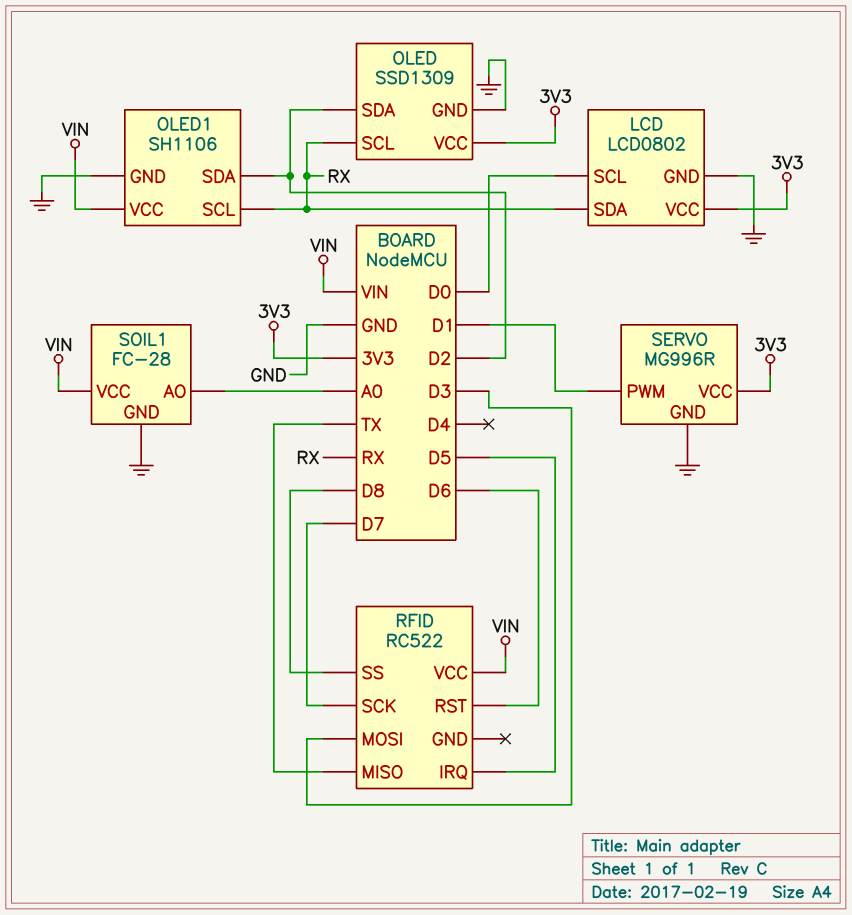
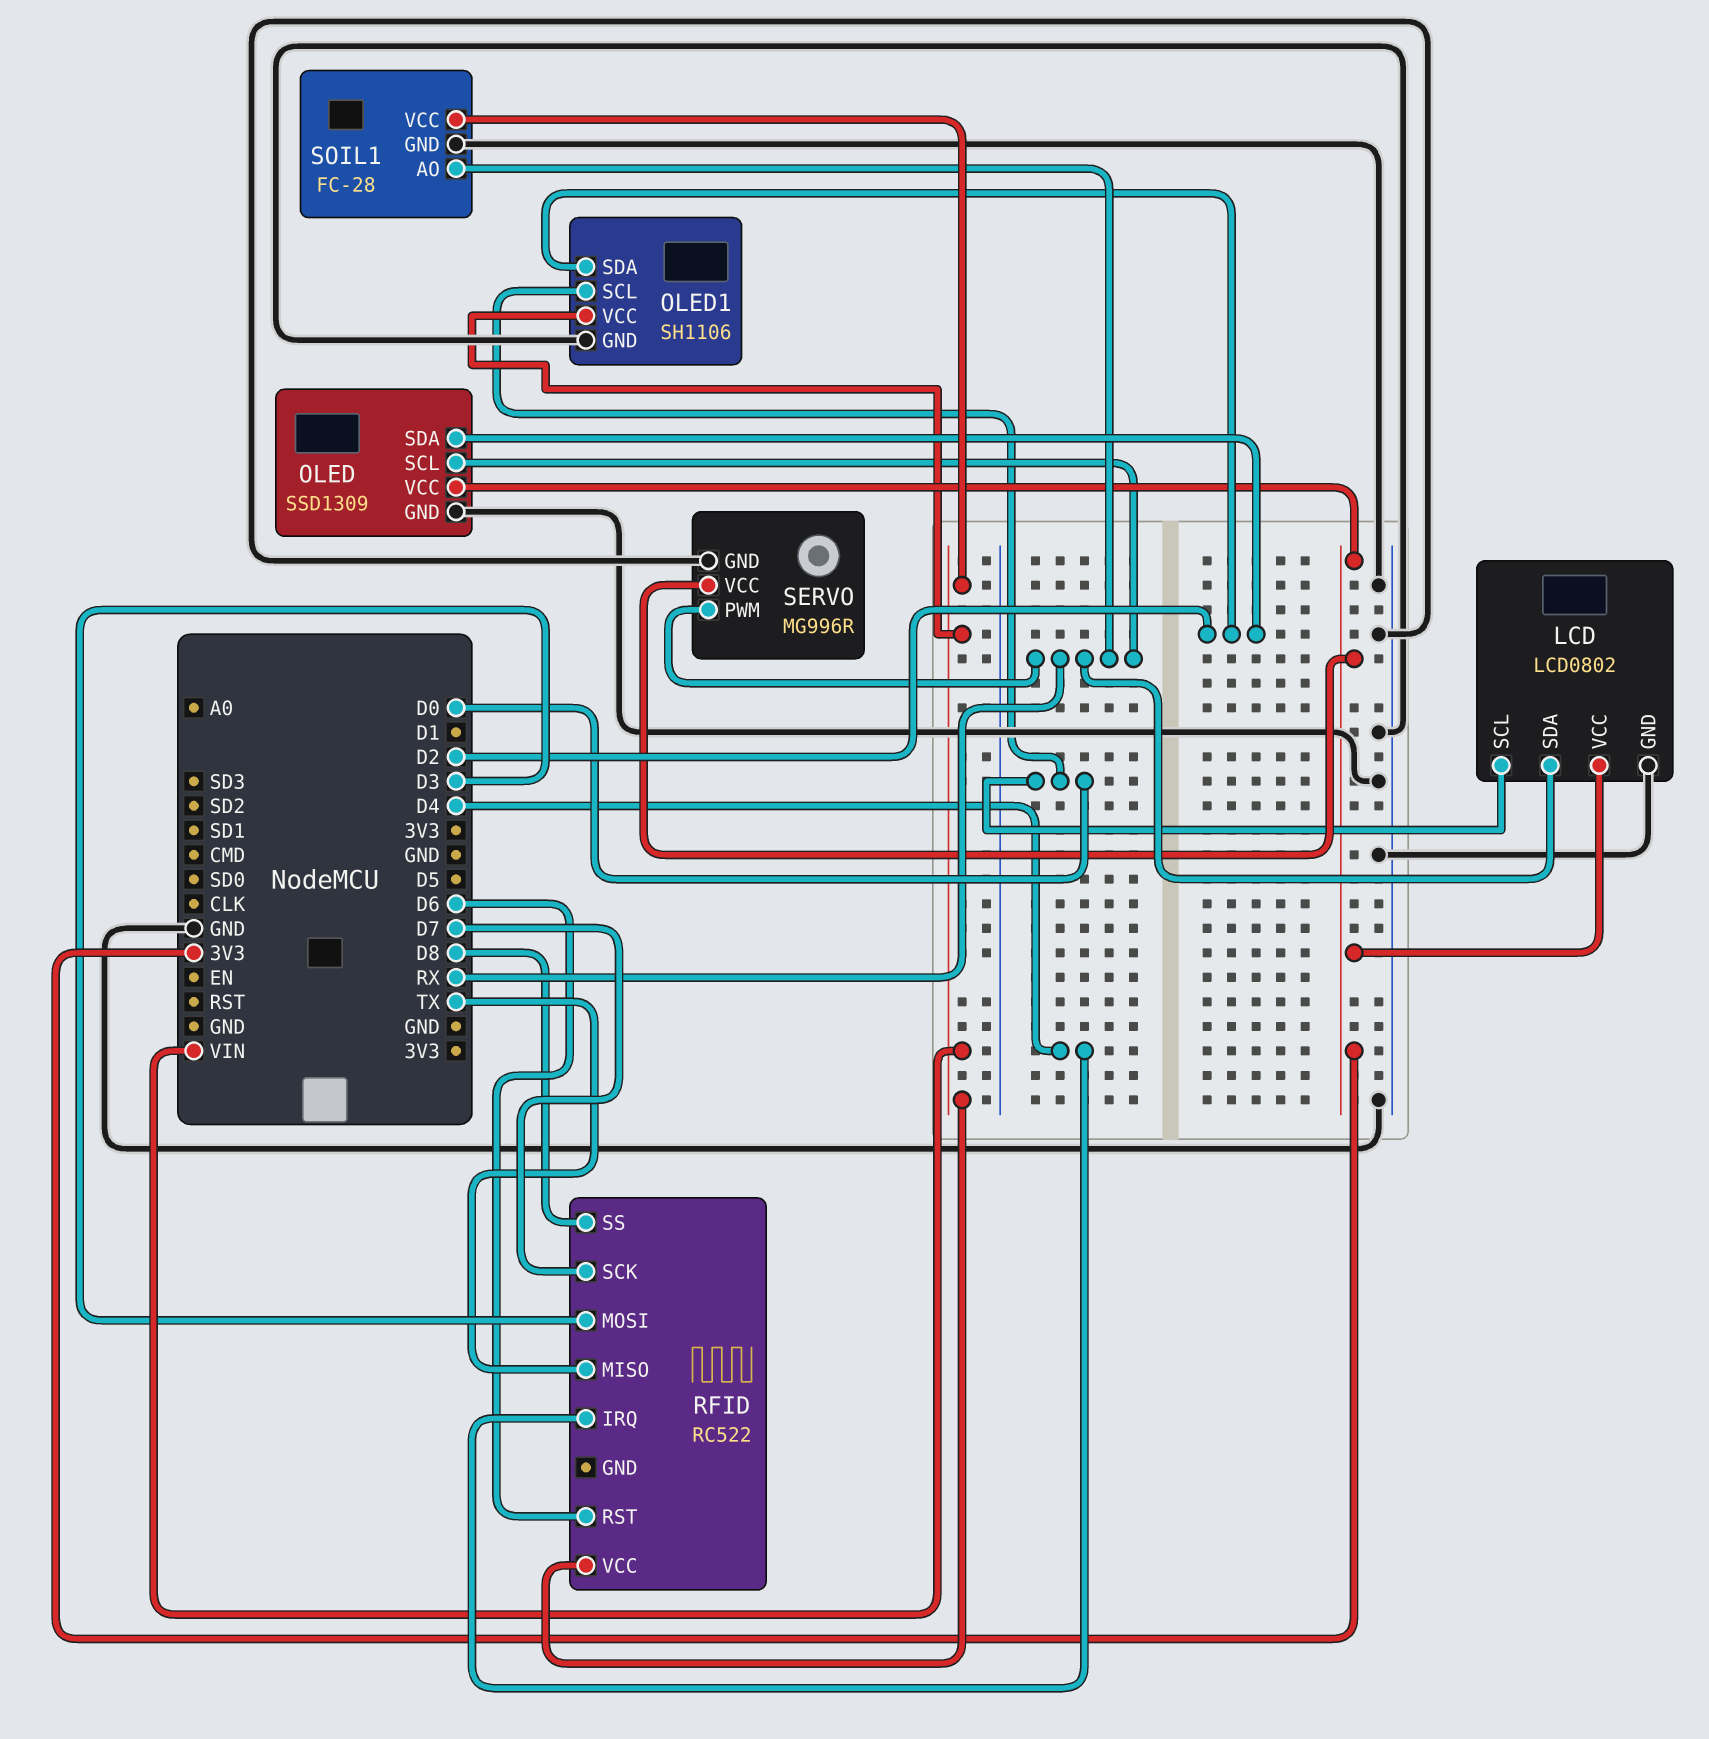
OLED1 pin SCL: RX -> D0
RFID pin IRQ: D5 -> D4
SERVO pin PWM: D1 -> RX
SOIL1 pin AO: A0 -> RX

